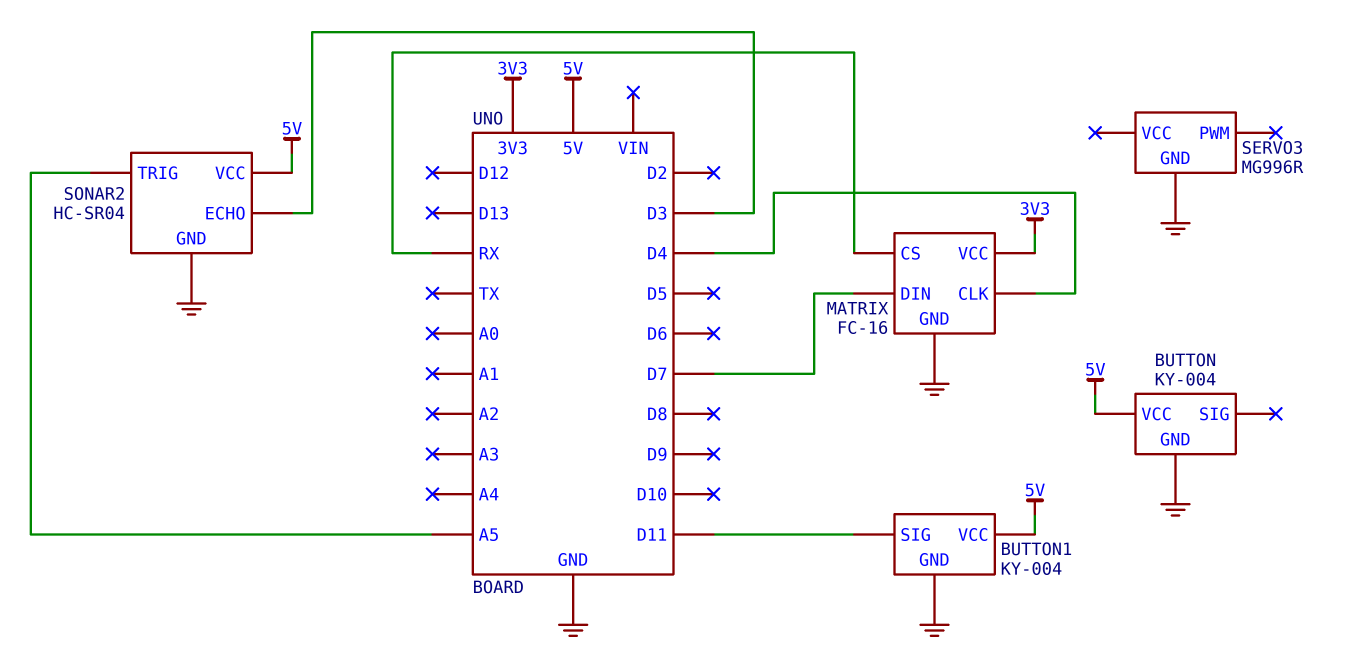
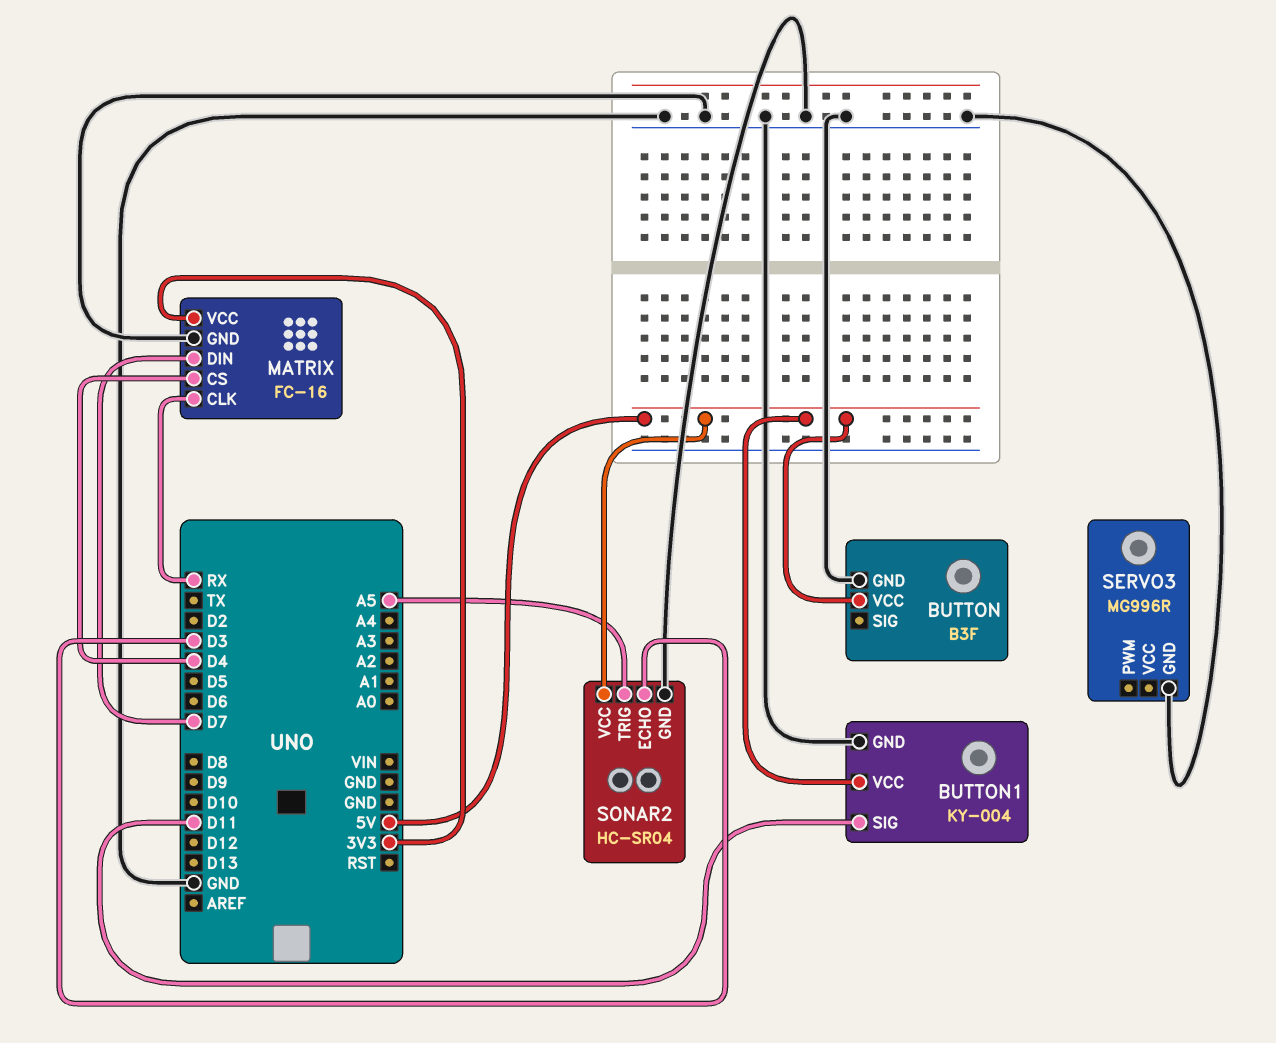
BUTTON: KY-004 -> B3F
MATRIX pin CLK: D4 -> RX
MATRIX pin CS: RX -> D4

